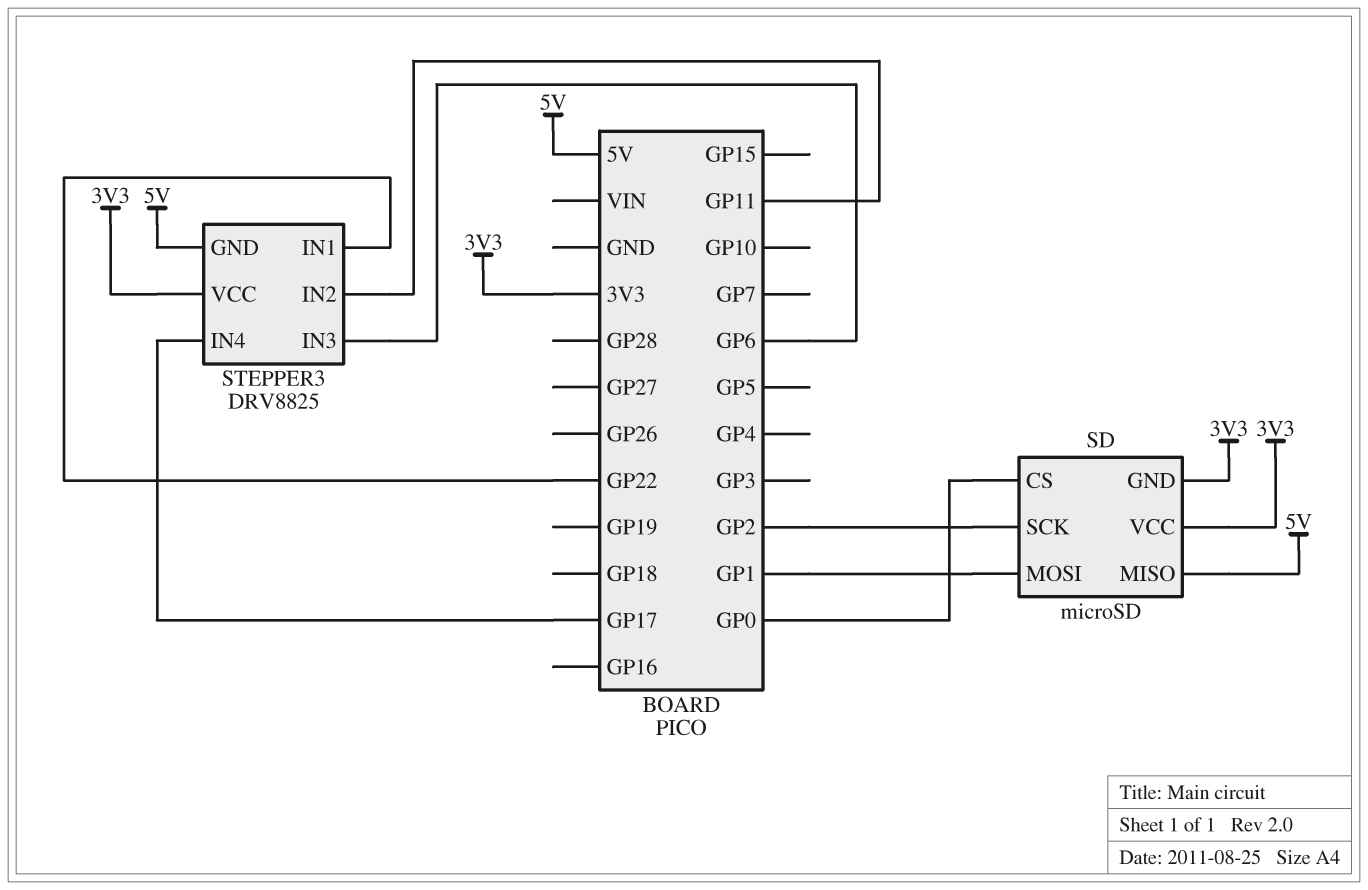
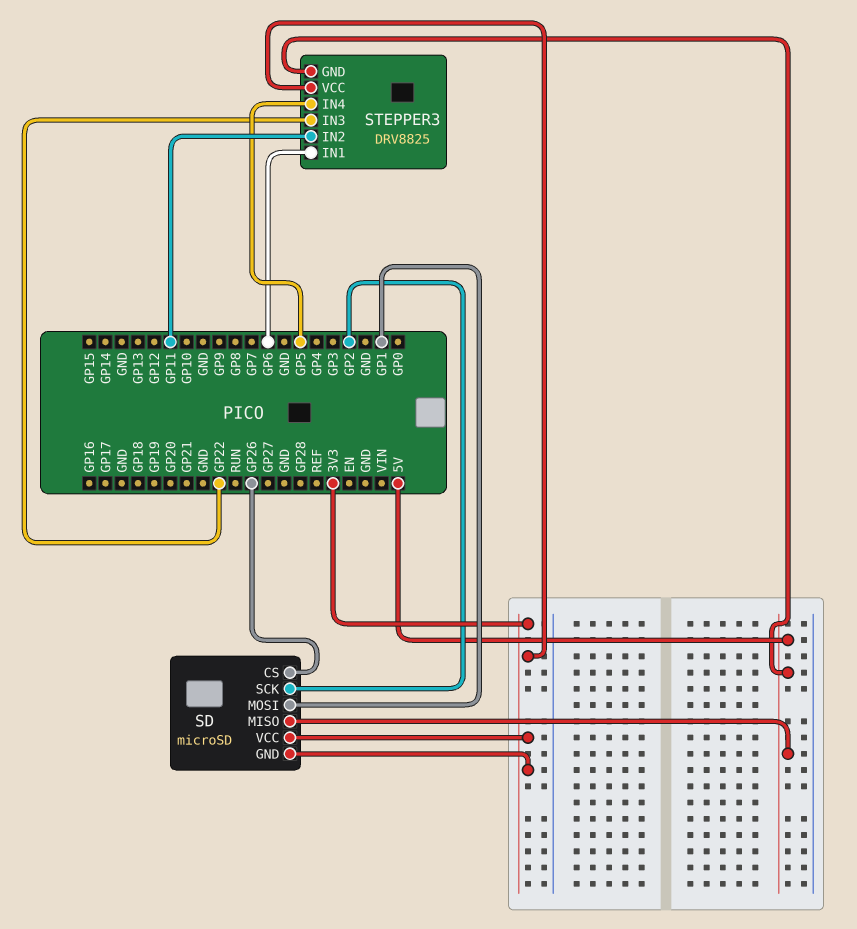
SD pin CS: GP0 -> GP26
STEPPER3 pin IN1: GP22 -> GP6
STEPPER3 pin IN3: GP6 -> GP22
STEPPER3 pin IN4: GP17 -> GP5

